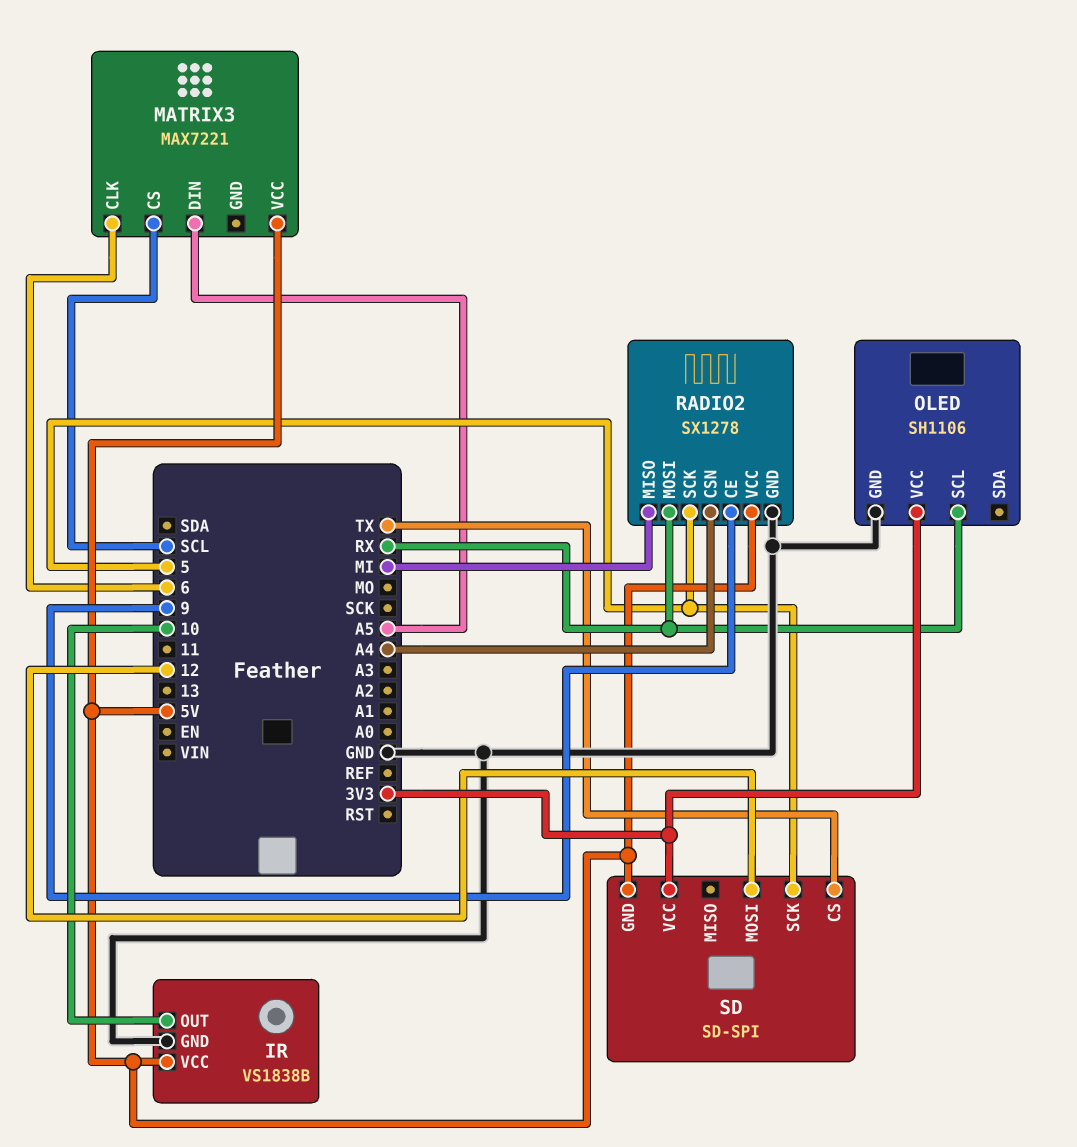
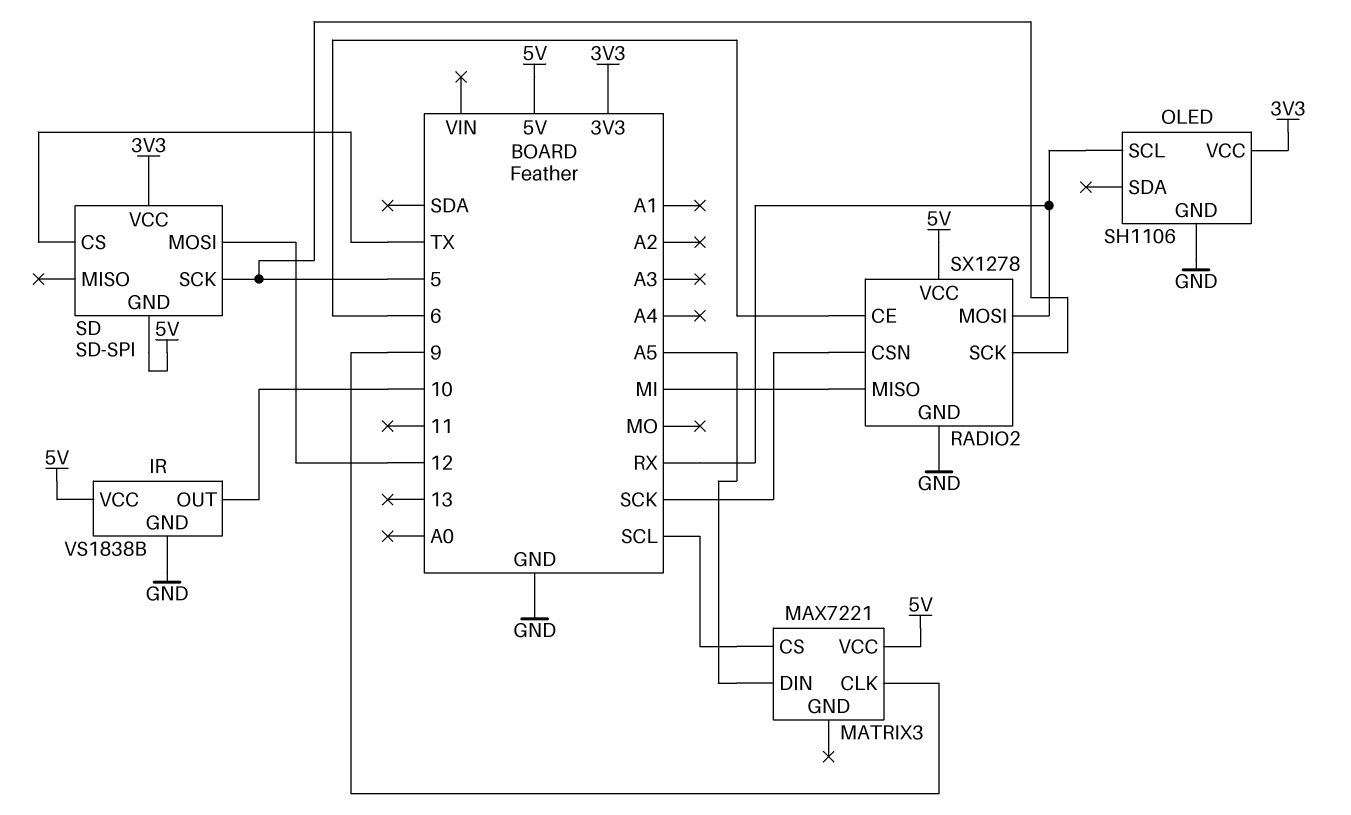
MATRIX3 pin CLK: 6 -> 9
RADIO2 pin CE: 9 -> 6
RADIO2 pin CSN: A4 -> SCK

